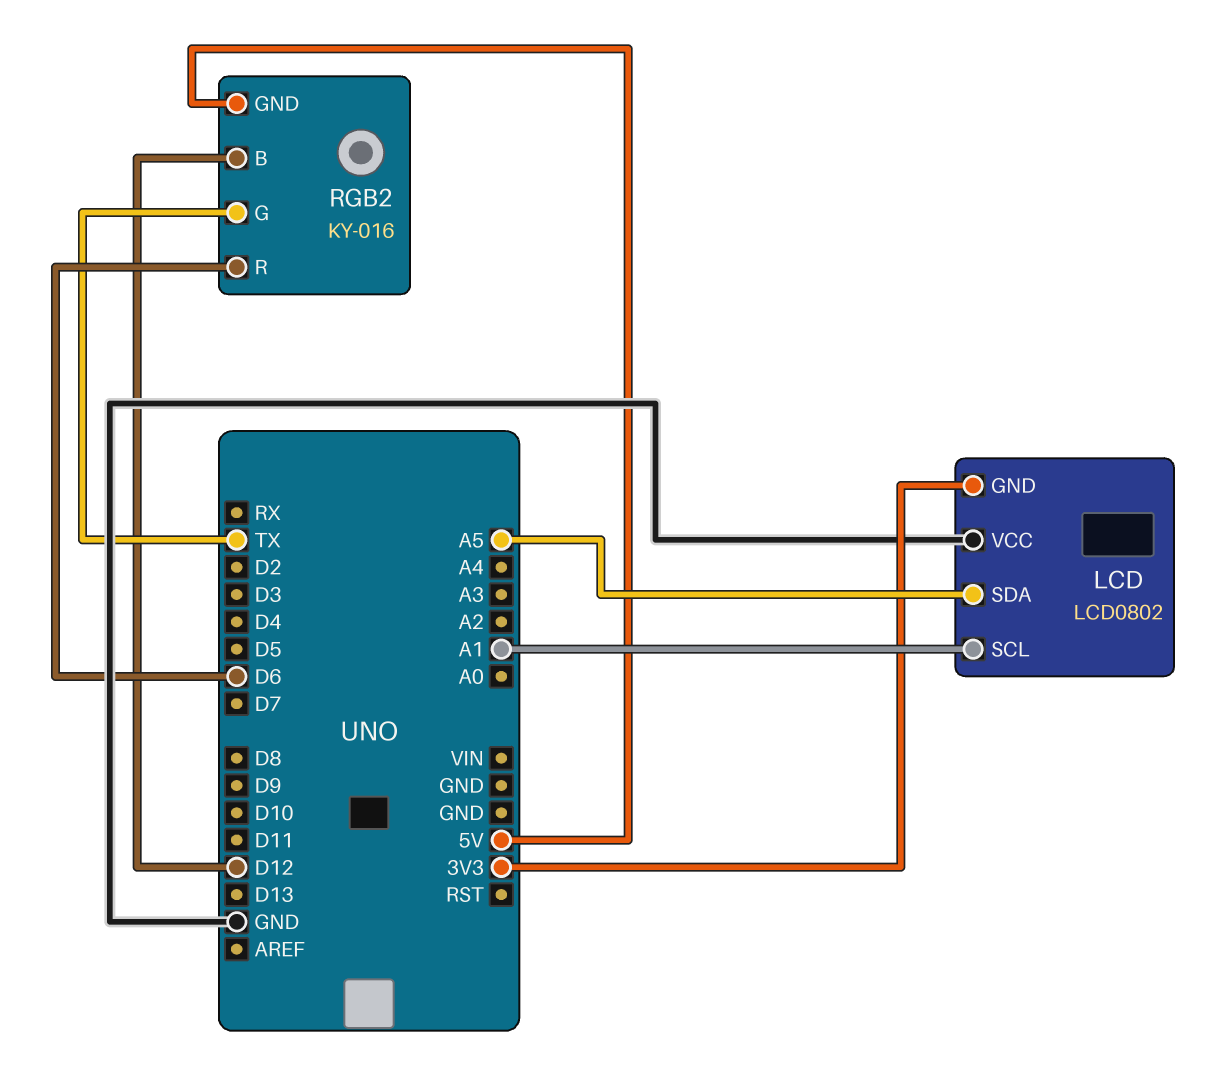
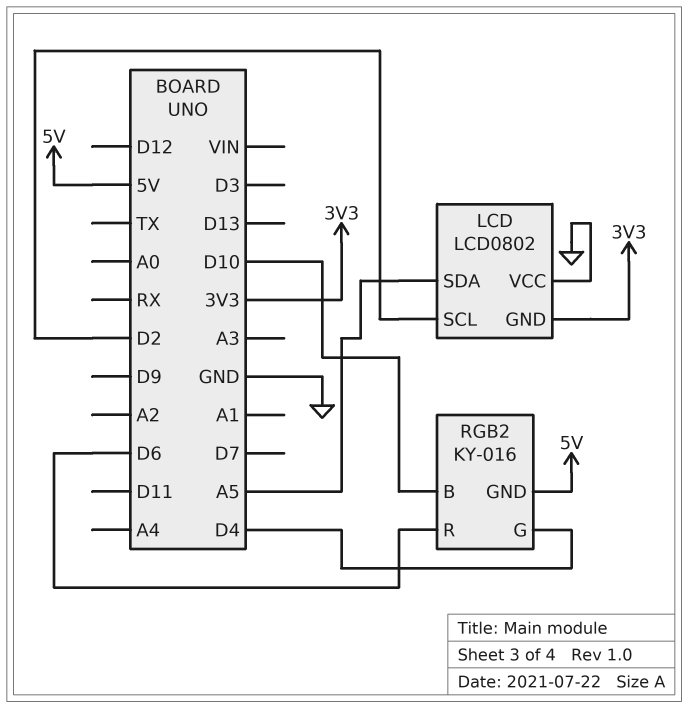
LCD pin SCL: A1 -> D2
RGB2 pin B: D12 -> D10
RGB2 pin G: TX -> D4

